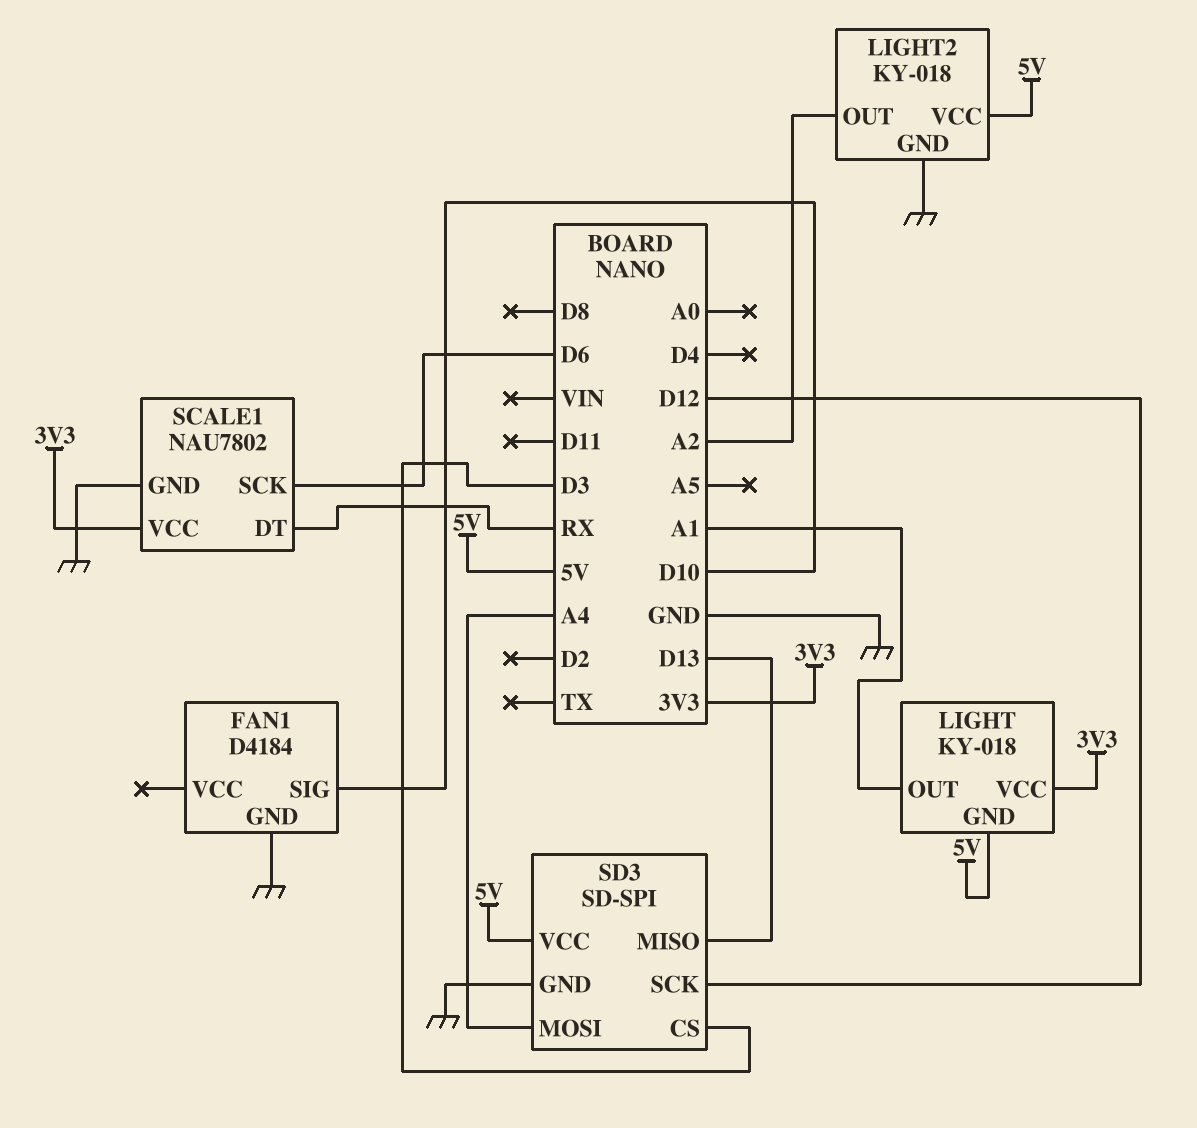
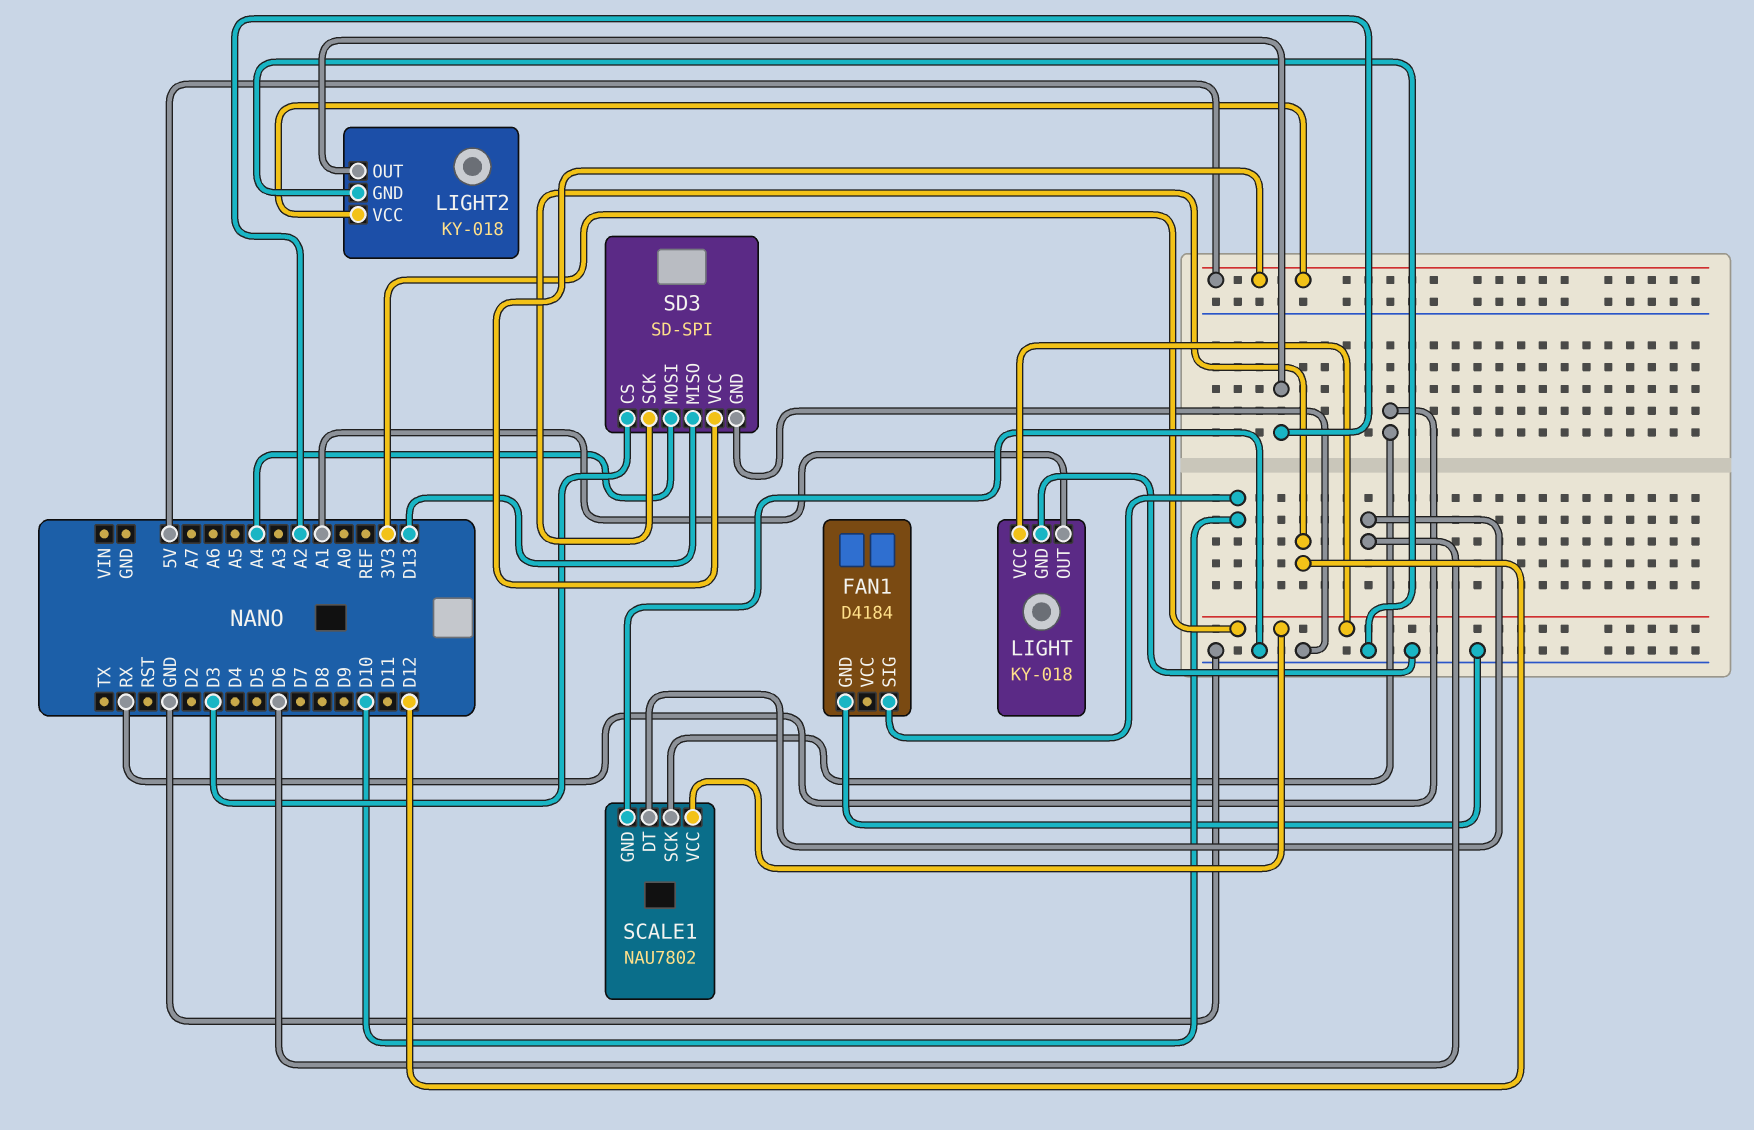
LIGHT pin GND: 5V -> GND
SCALE1 pin DT: RX -> D6
SCALE1 pin SCK: D6 -> RX

